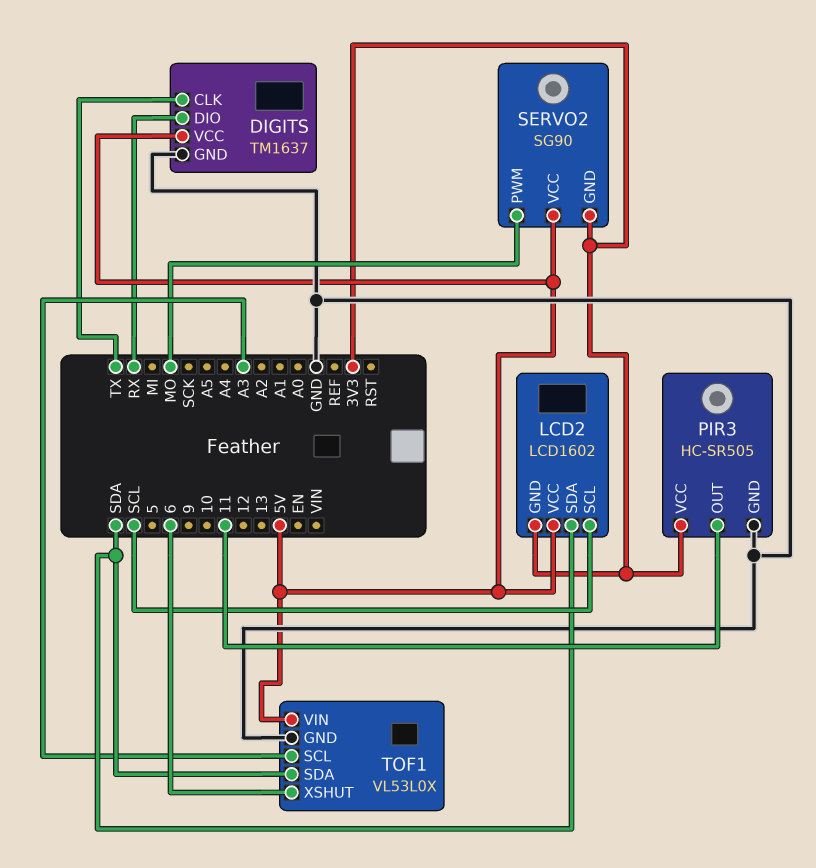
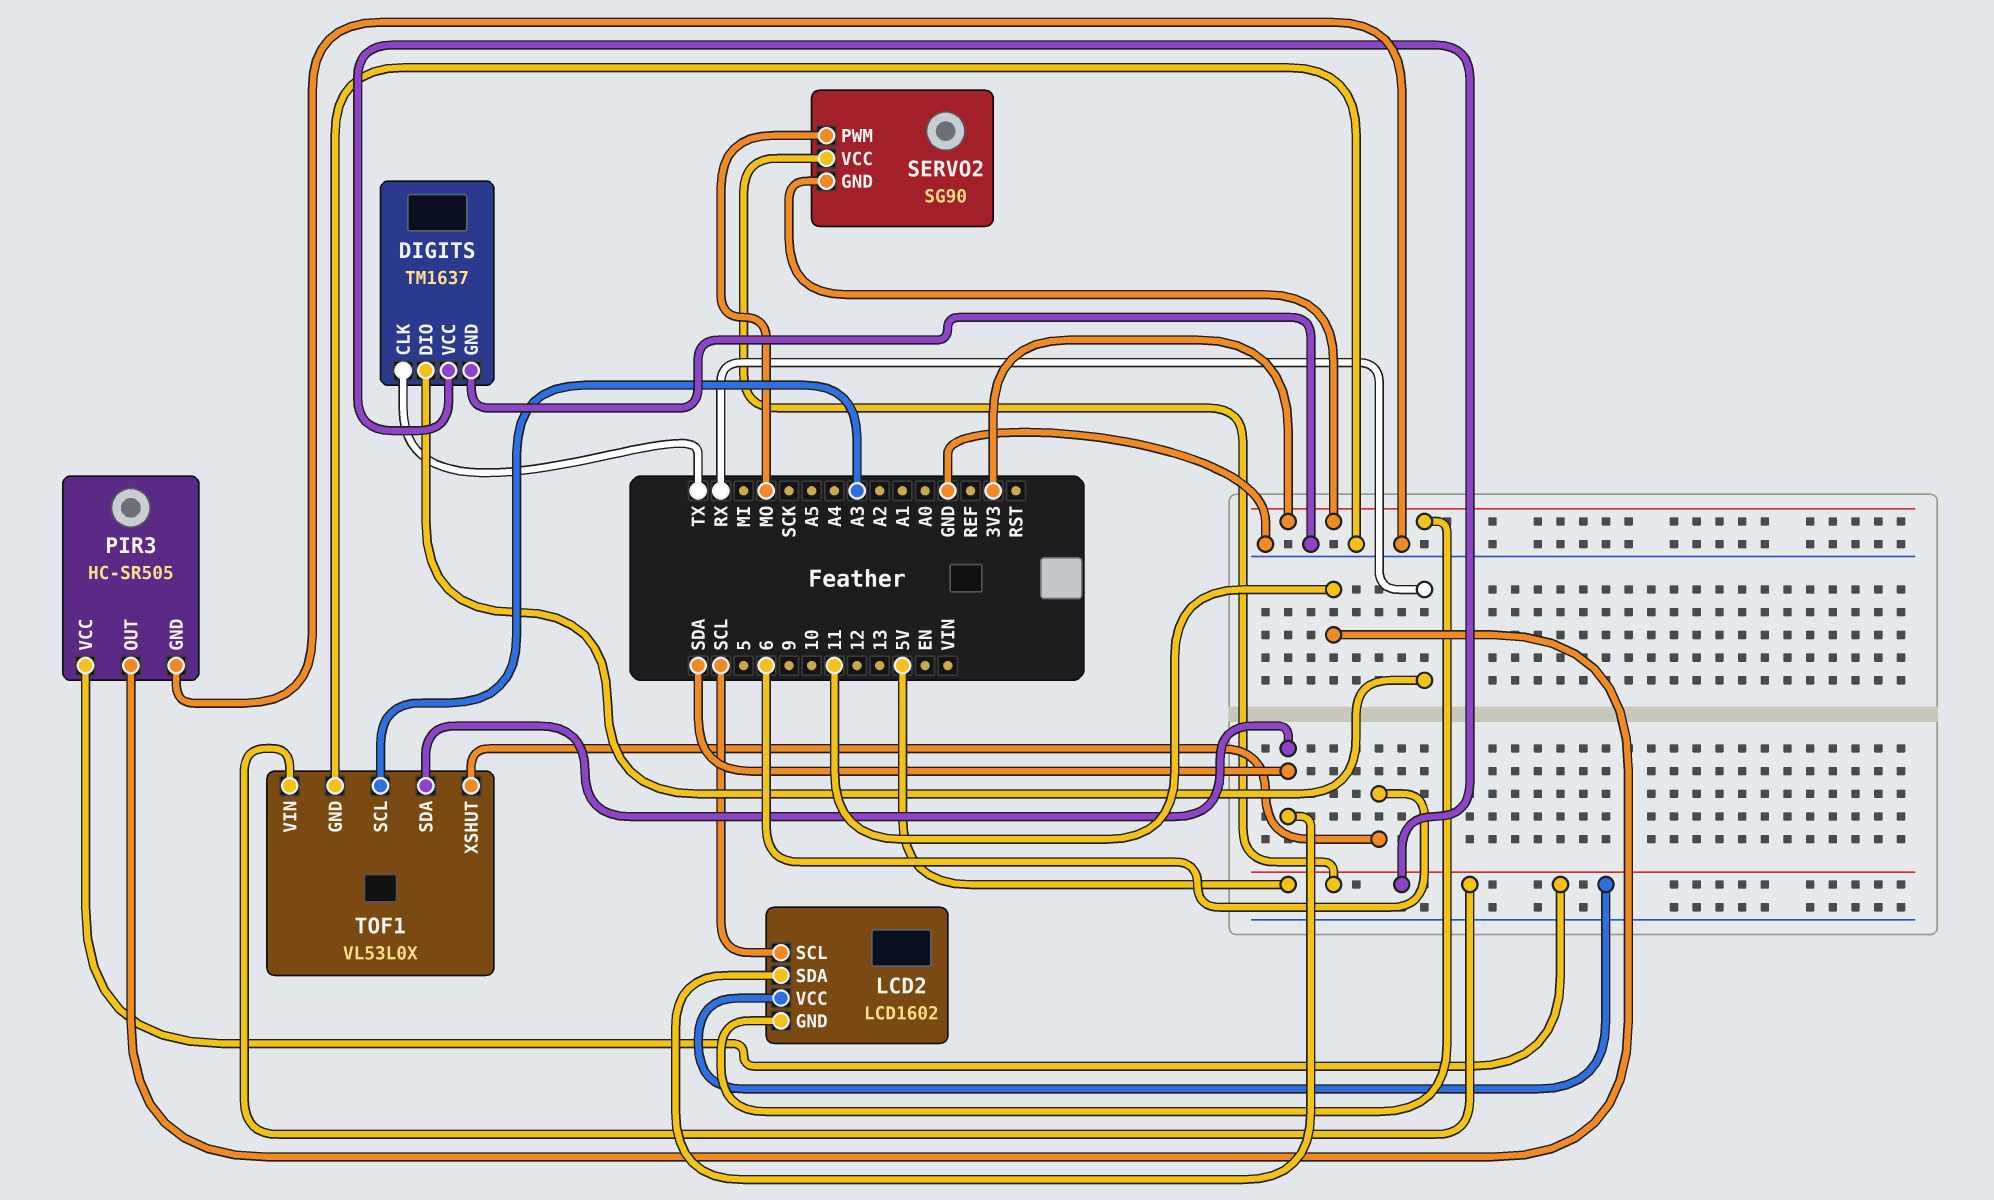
PIR3 pin VCC: 3V3 -> 5V

